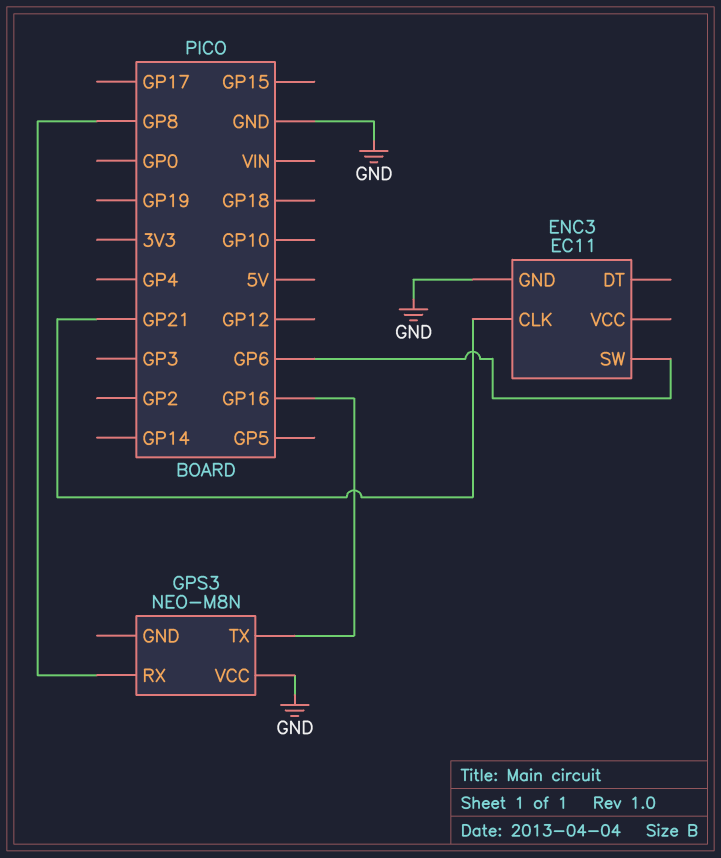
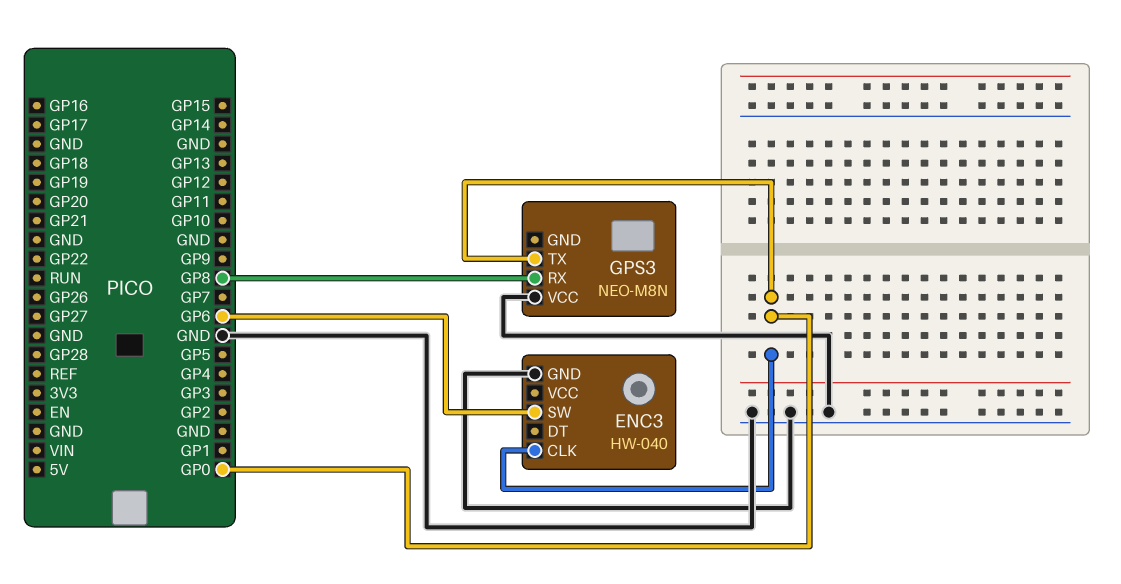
ENC3: EC11 -> HW-040
ENC3 pin CLK: GP21 -> GP0
GPS3 pin TX: GP16 -> GP0

